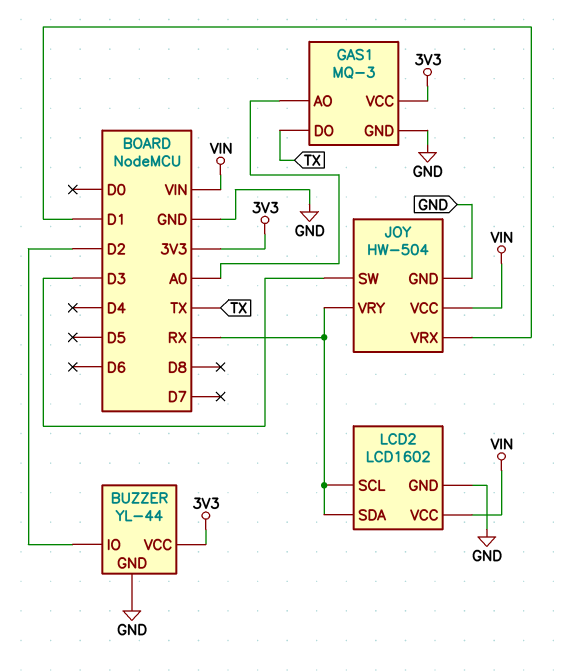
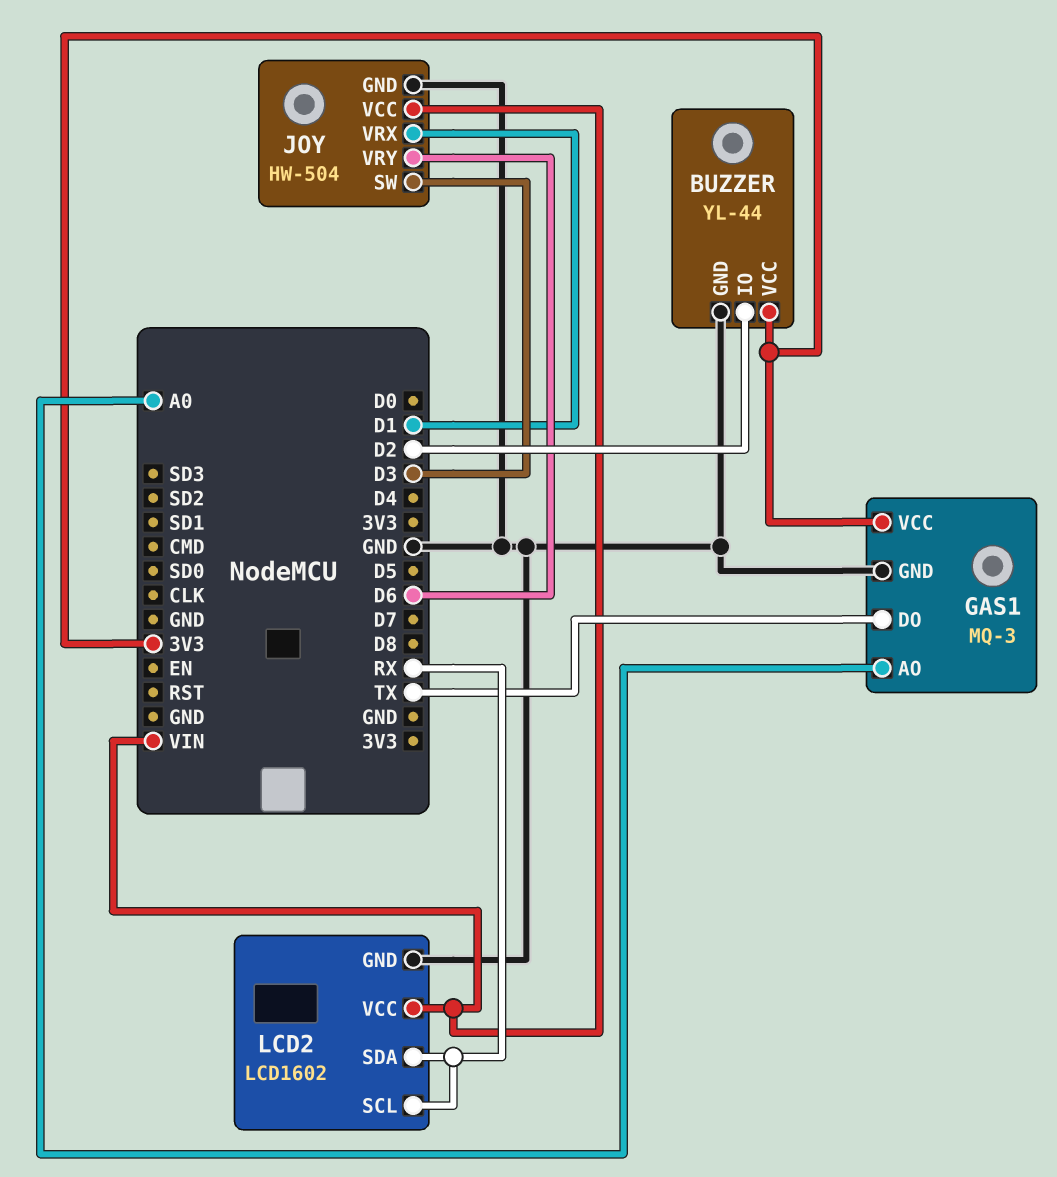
JOY pin VRY: RX -> D6

